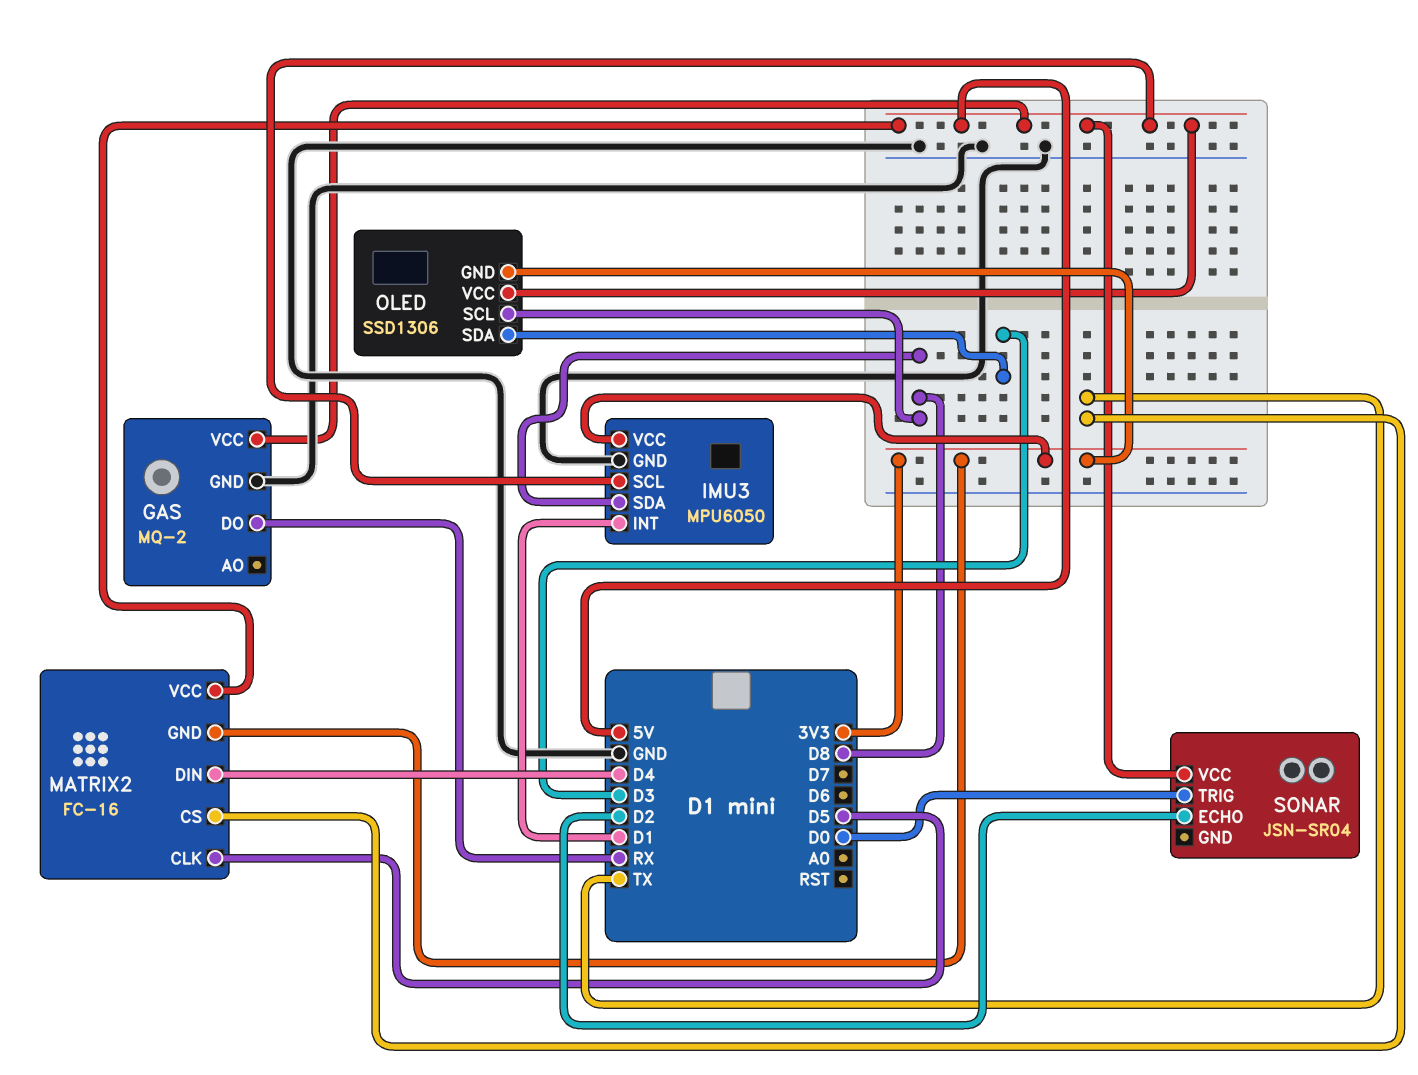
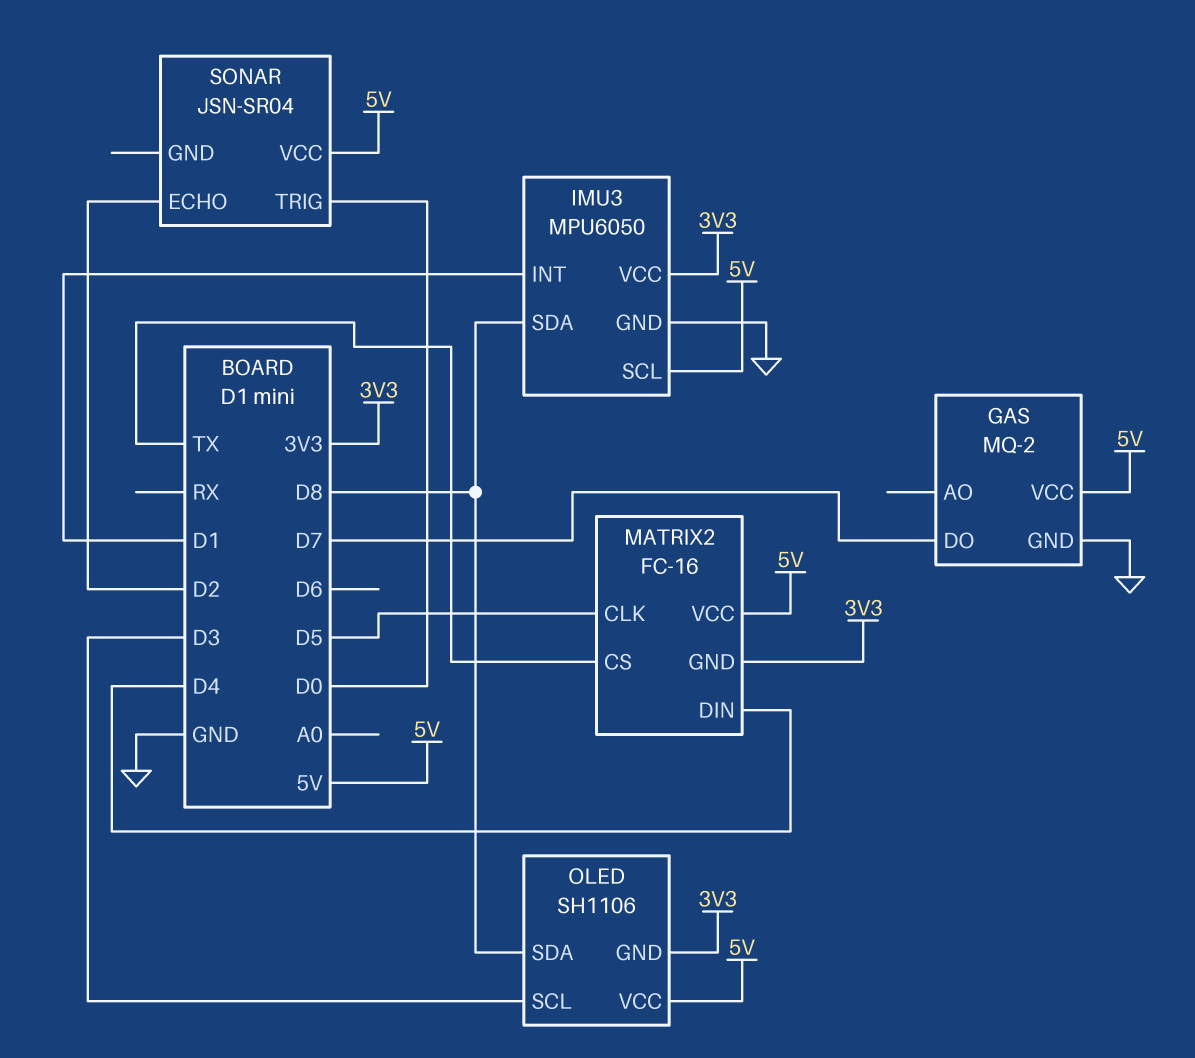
GAS pin DO: RX -> D7
OLED: SSD1306 -> SH1106
OLED pin SCL: D8 -> D3
OLED pin SDA: D3 -> D8

